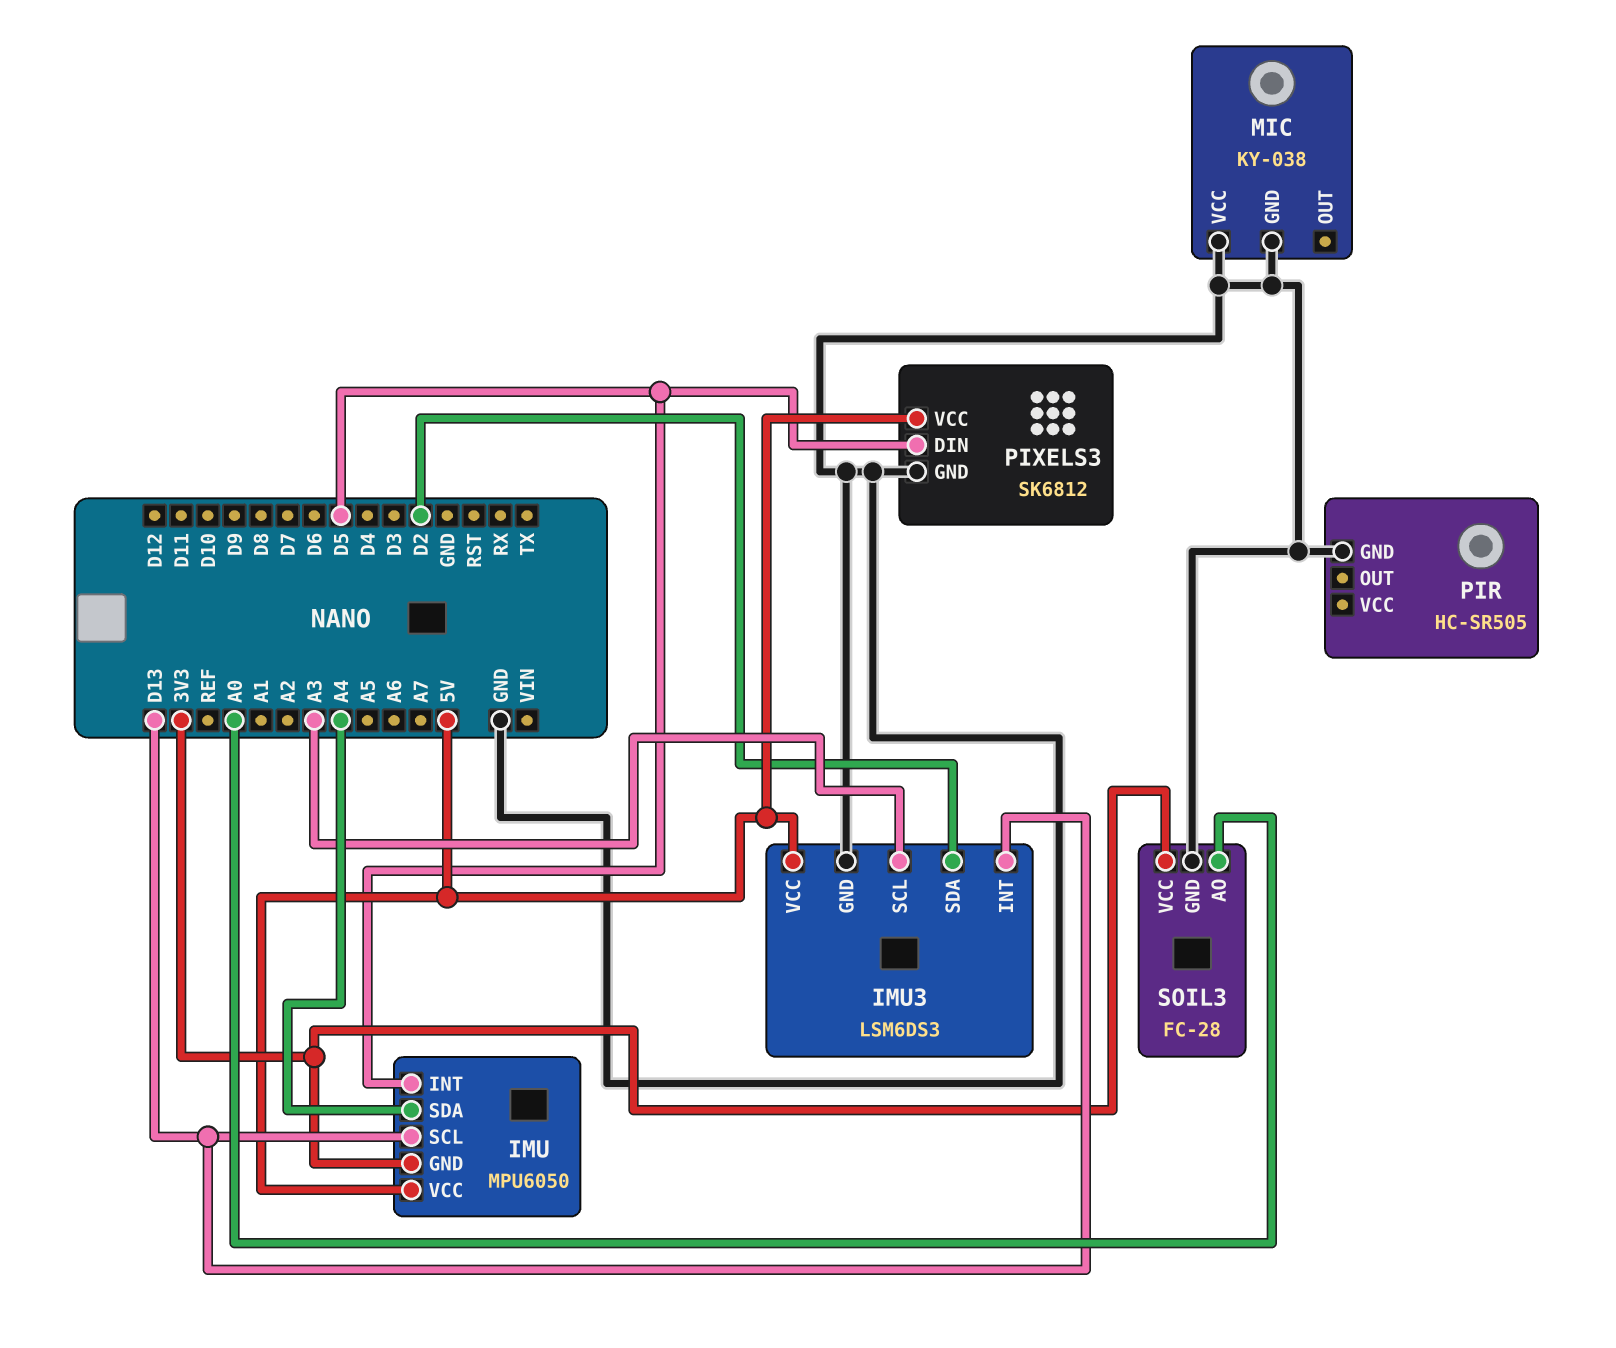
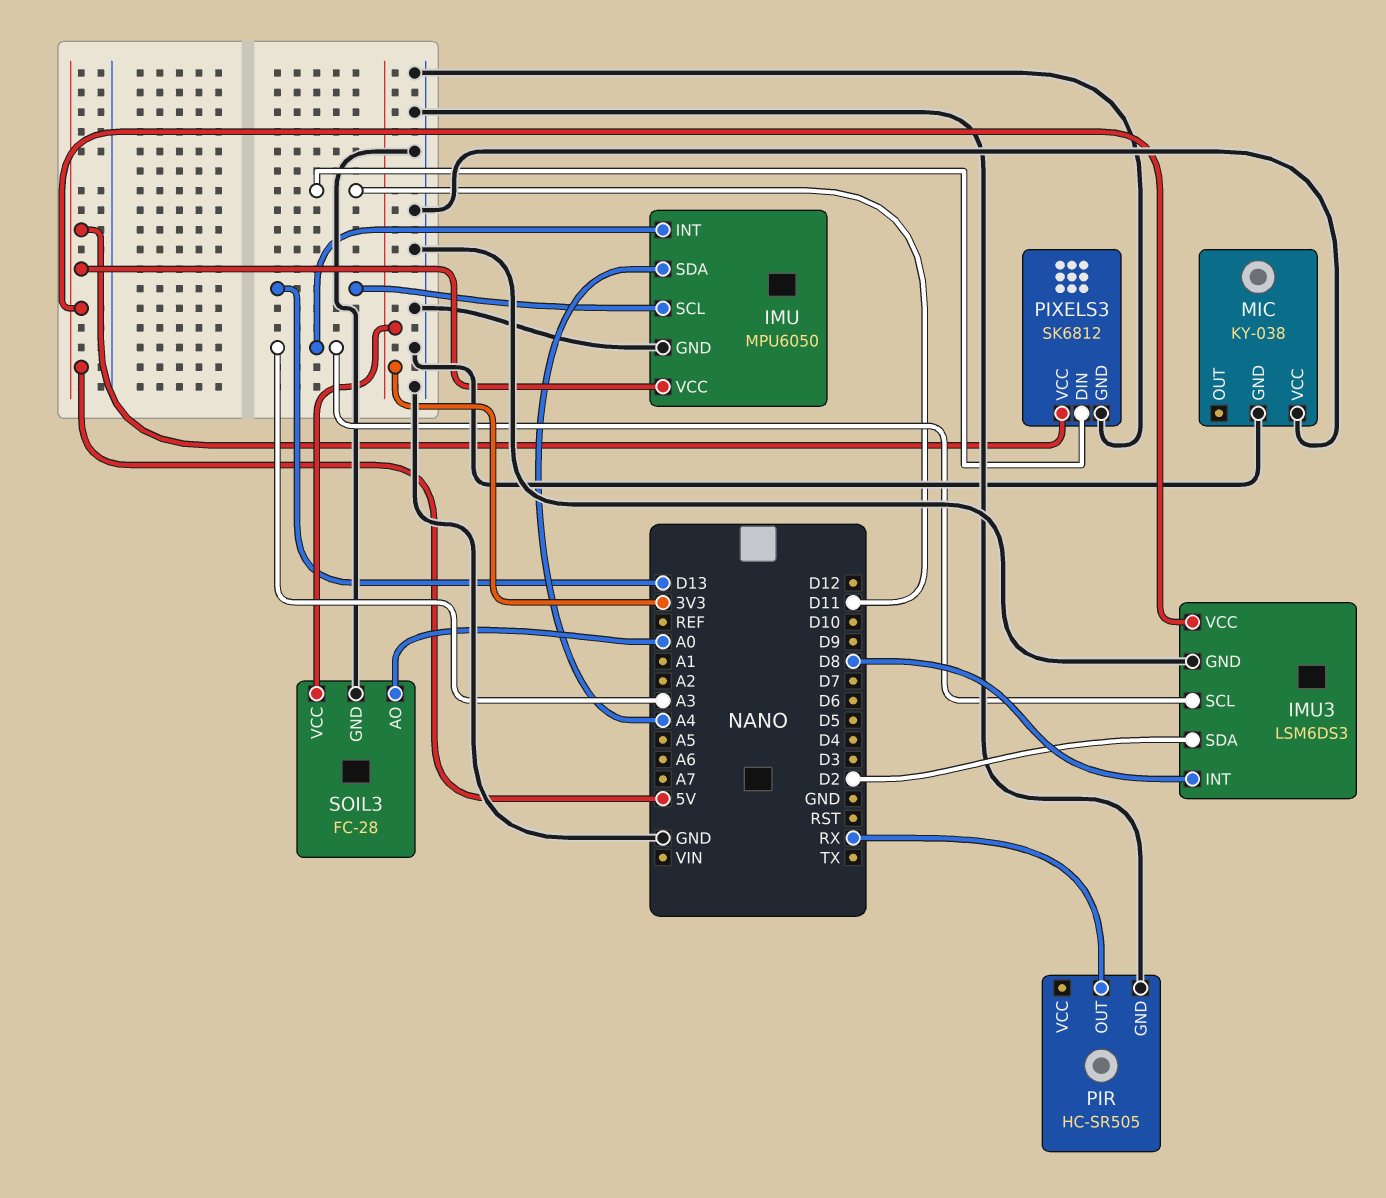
IMU pin GND: 3V3 -> GND
IMU pin INT: D5 -> A3
IMU3 pin INT: D13 -> D8
PIR pin OUT: none -> RX
PIXELS3 pin DIN: D5 -> D11

